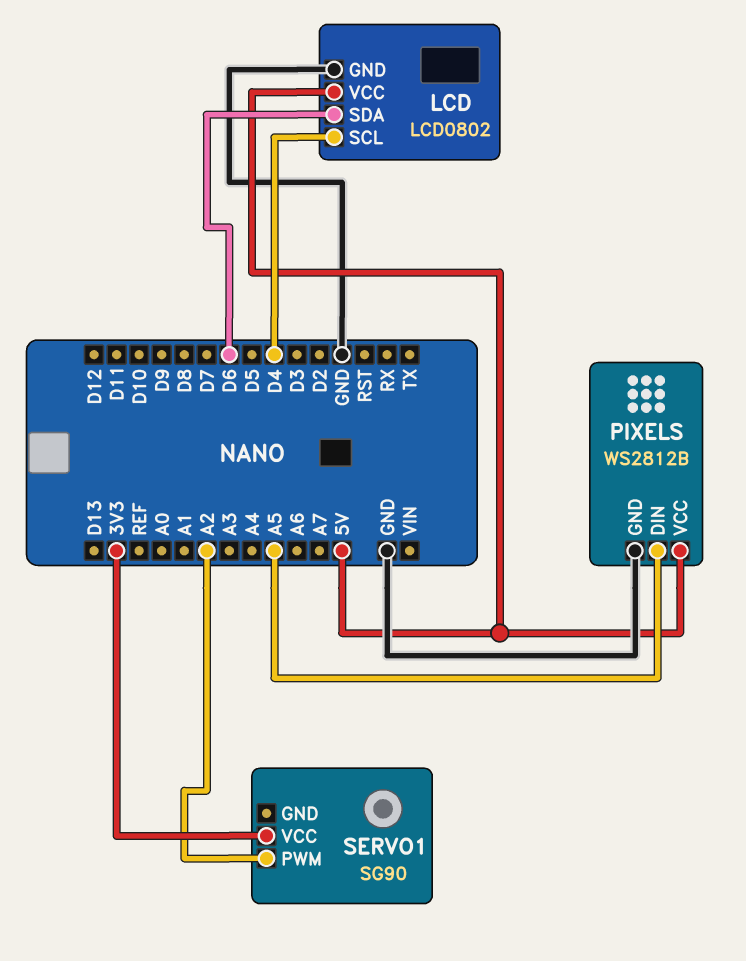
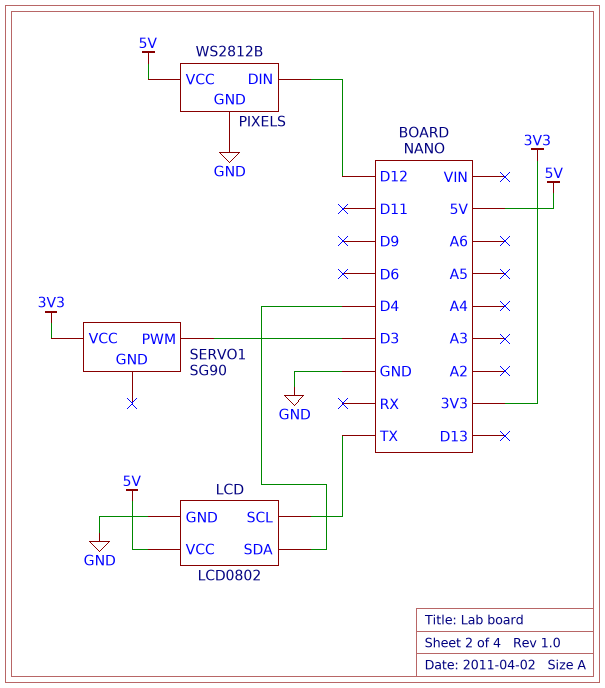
LCD pin SCL: D4 -> TX
LCD pin SDA: D6 -> D4
PIXELS pin DIN: A5 -> D12
SERVO1 pin PWM: A2 -> D3

